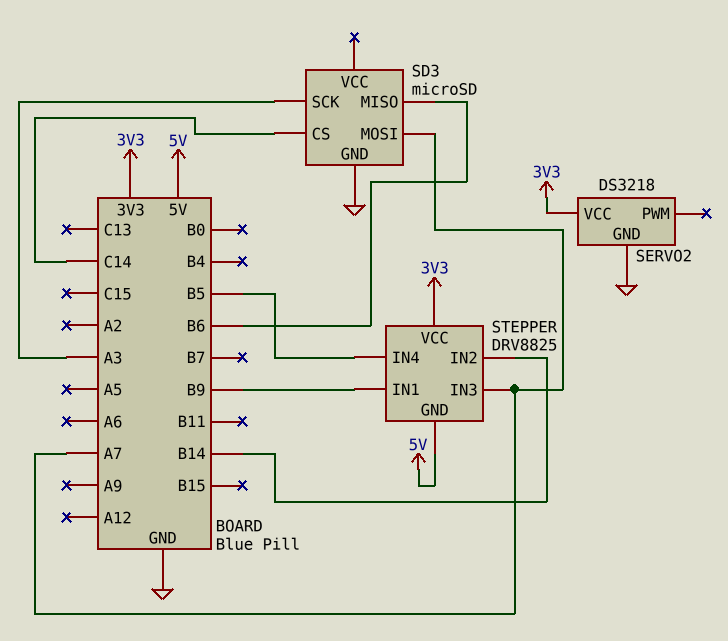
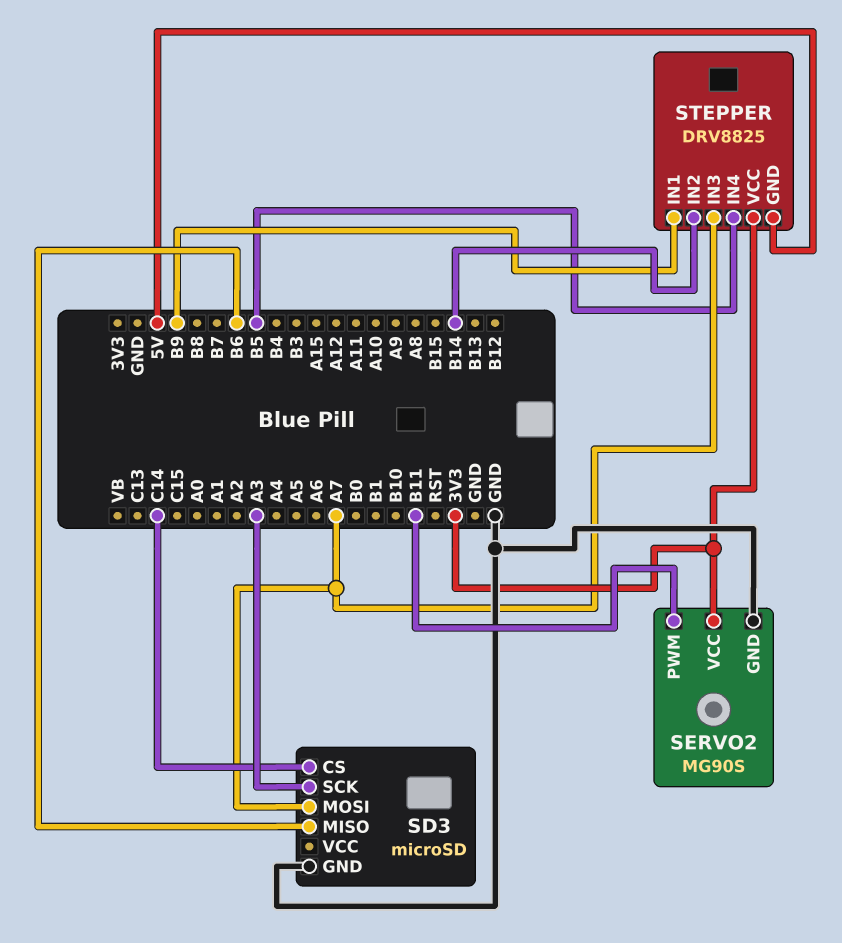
SERVO2: DS3218 -> MG90S
SERVO2 pin PWM: none -> B11

